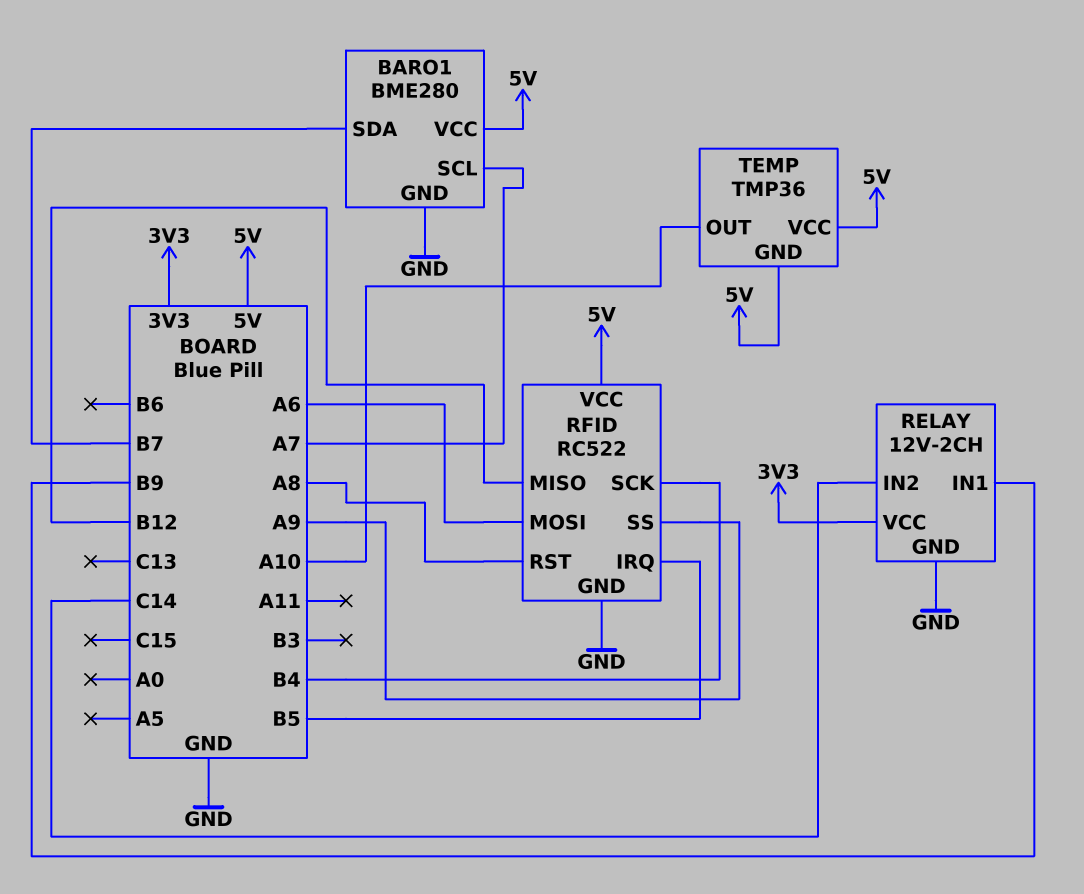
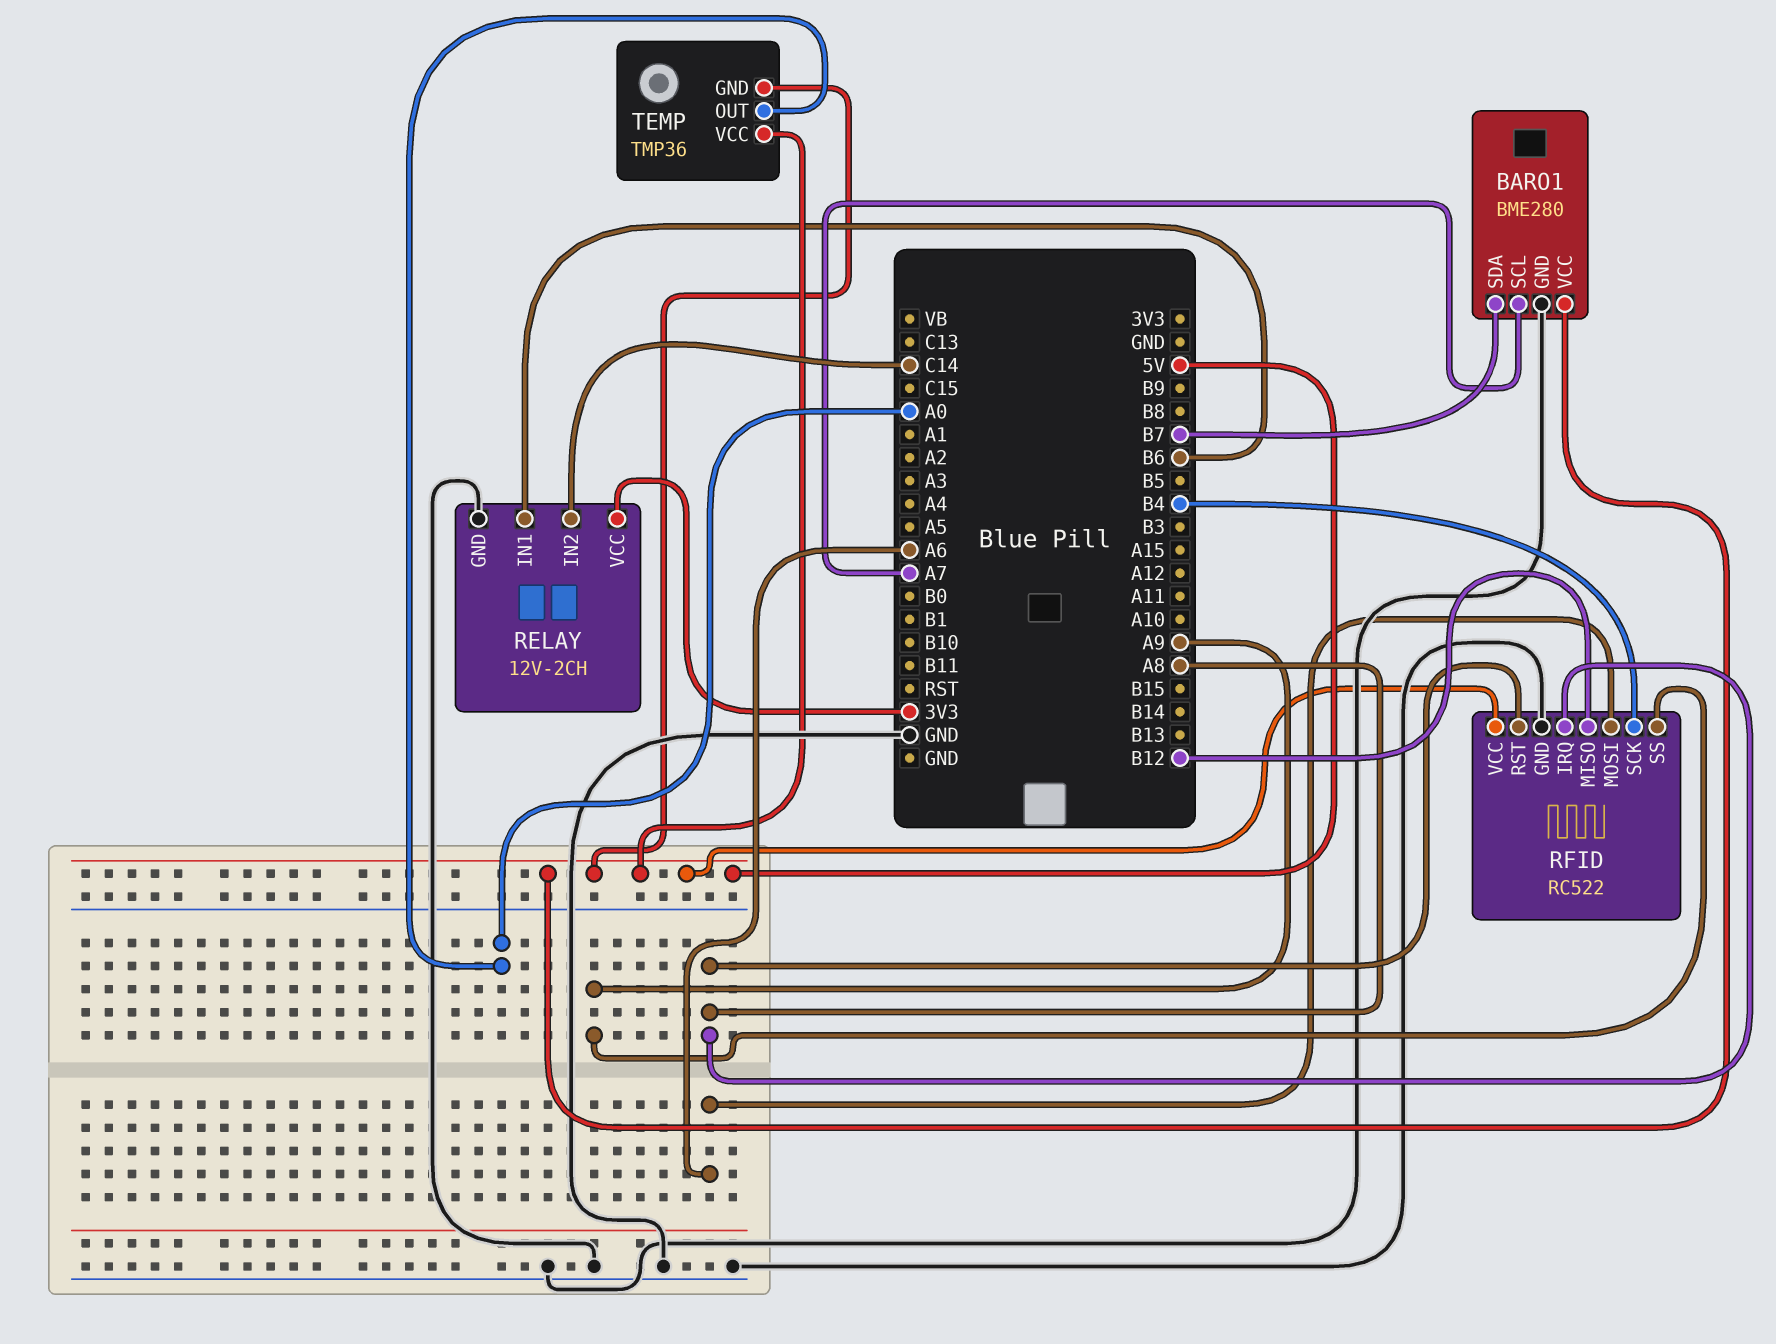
RELAY pin IN1: B9 -> B6
RFID pin IRQ: B5 -> A8
TEMP pin OUT: A10 -> A0

